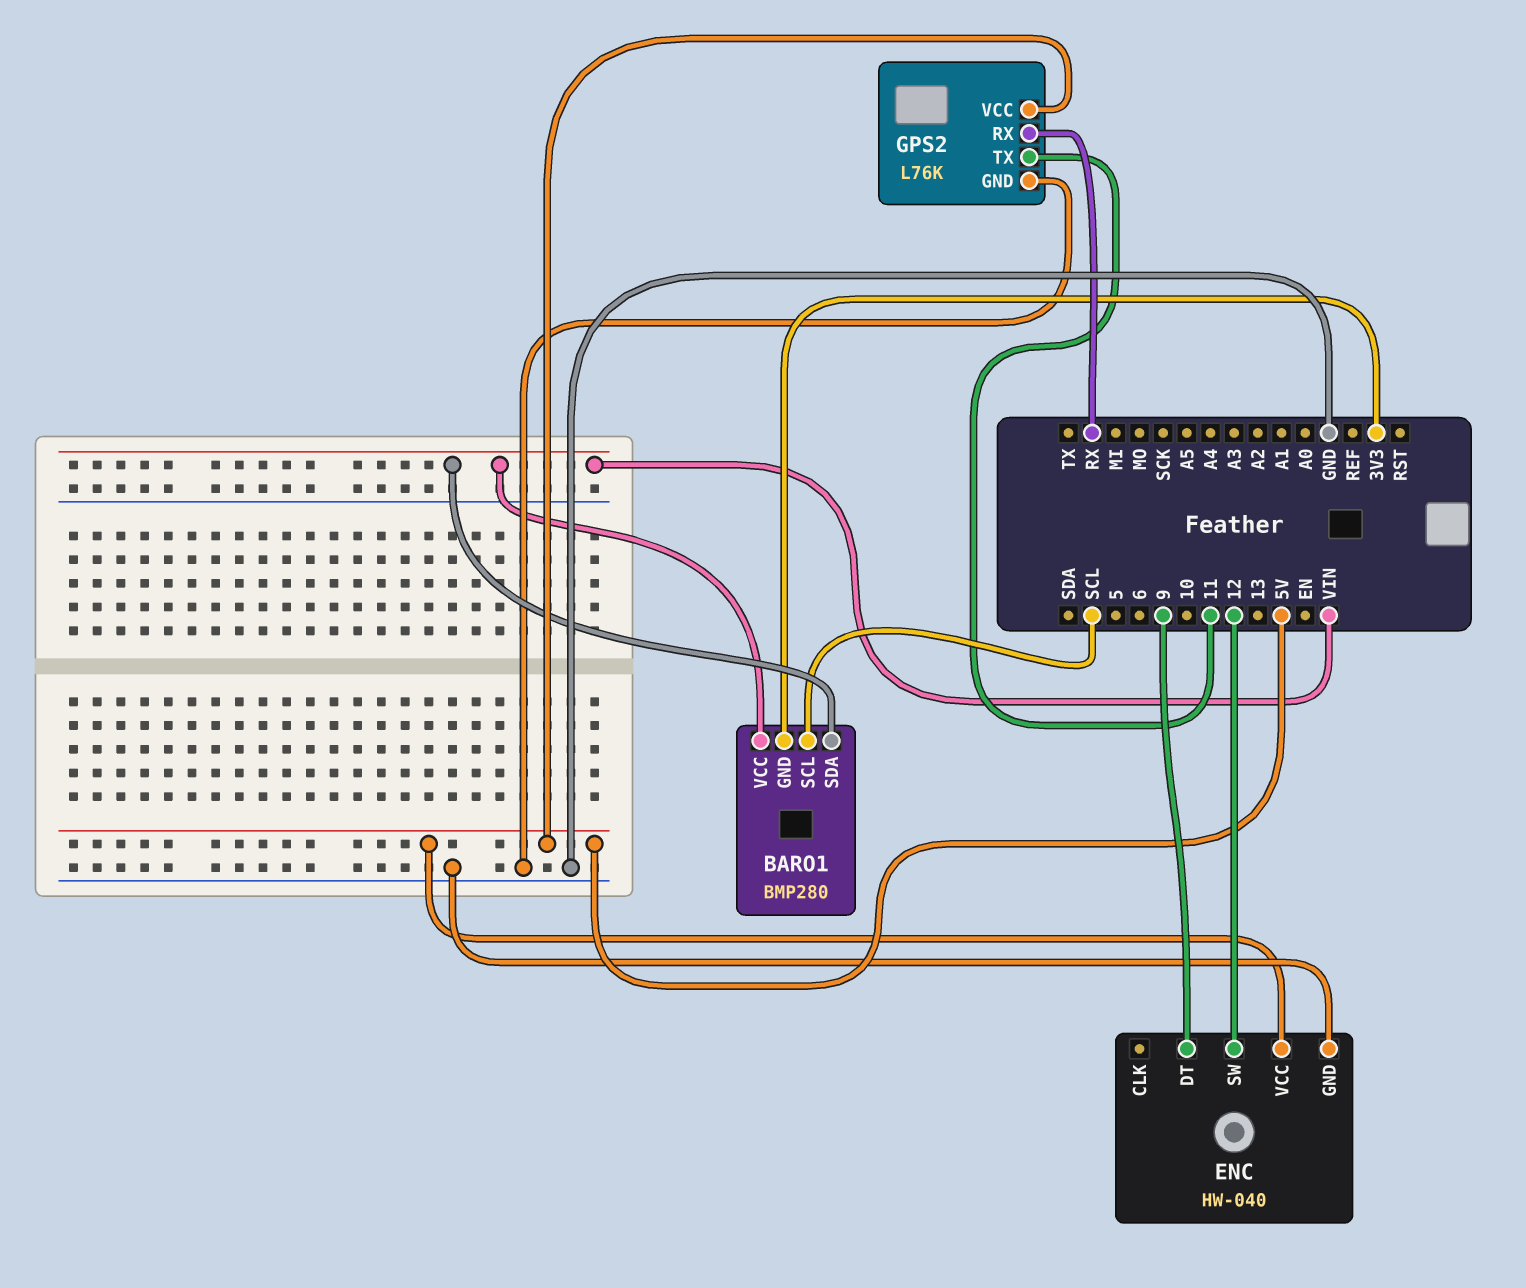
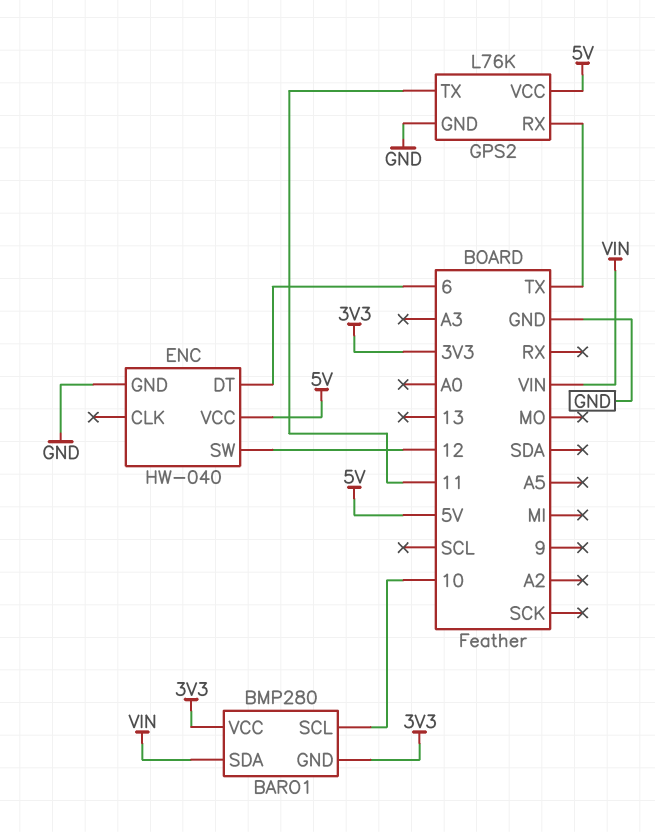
BARO1 pin SCL: SCL -> 10
BARO1 pin VCC: VIN -> 3V3
ENC pin DT: 9 -> 6
GPS2 pin RX: RX -> TX

